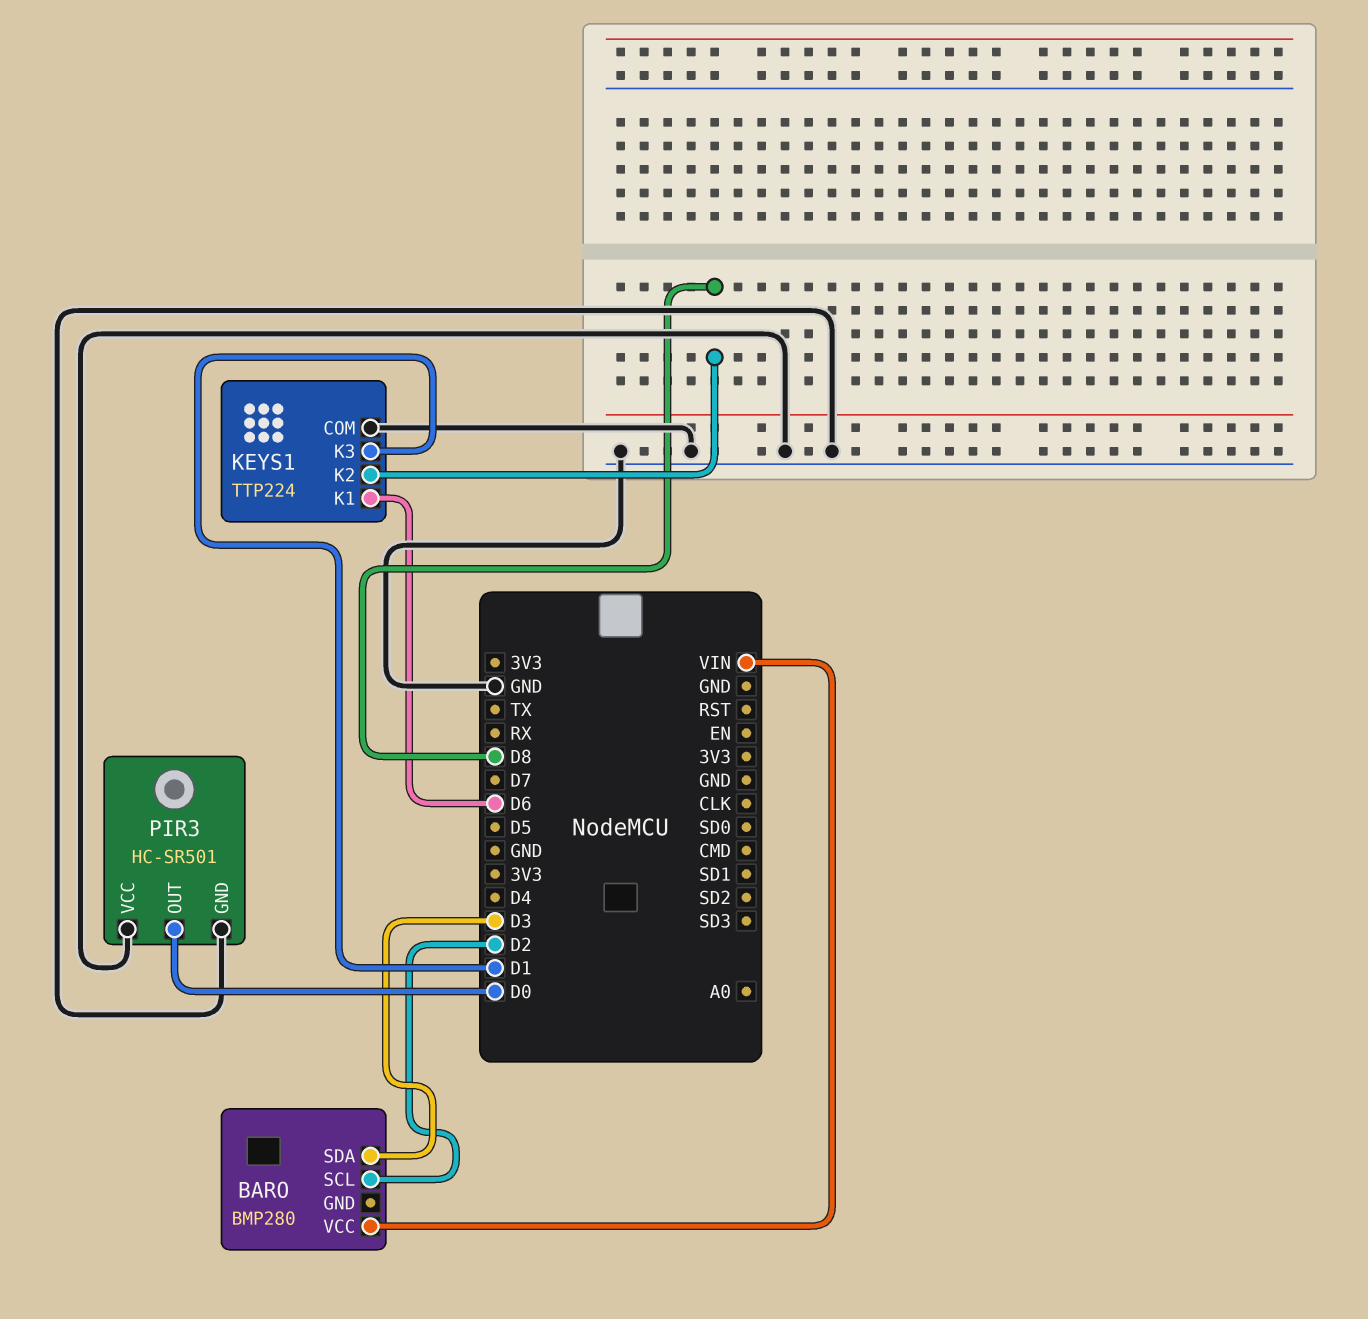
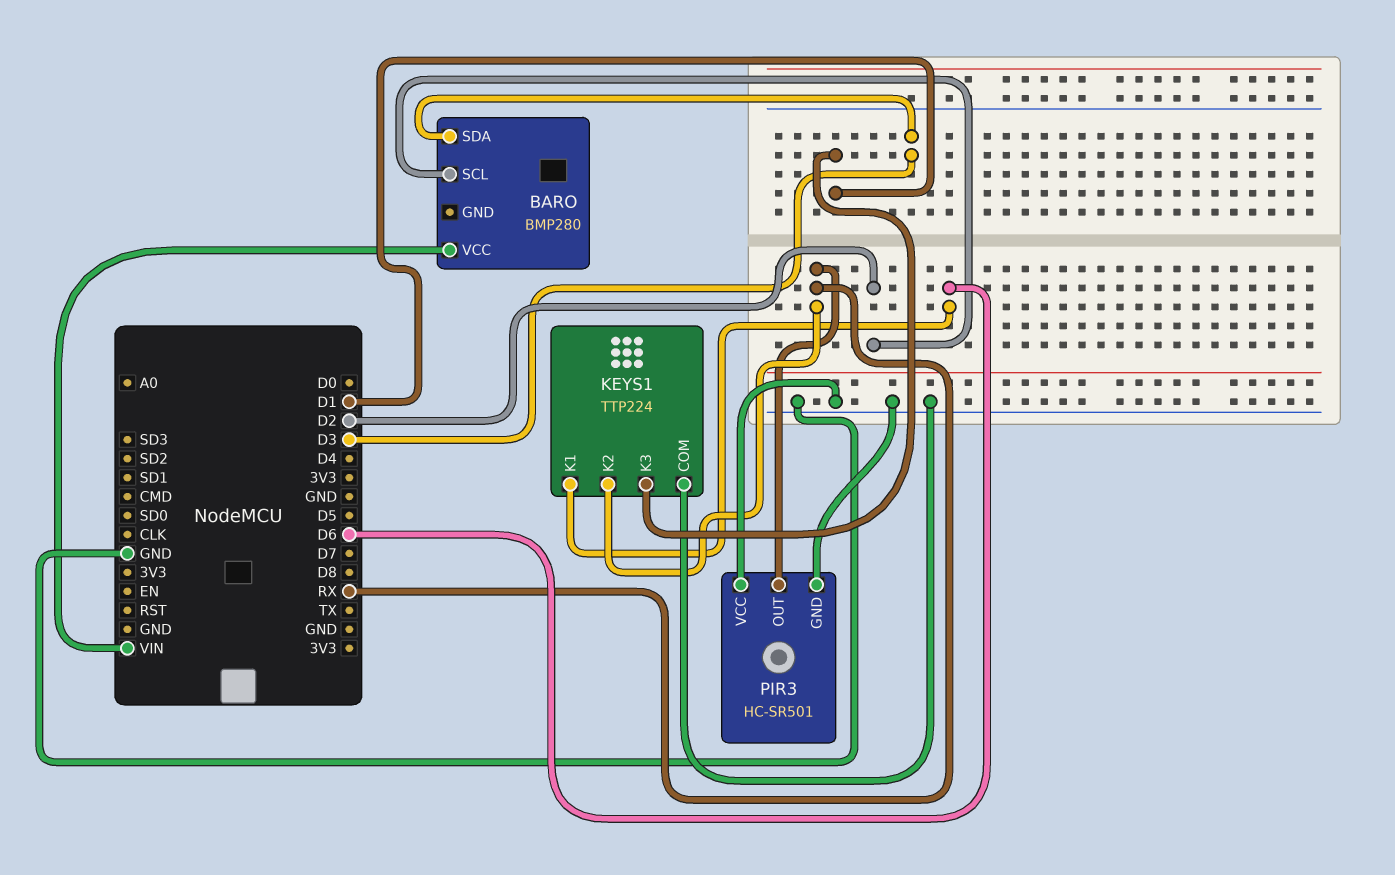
KEYS1 pin K2: D8 -> RX
PIR3 pin OUT: D0 -> RX

